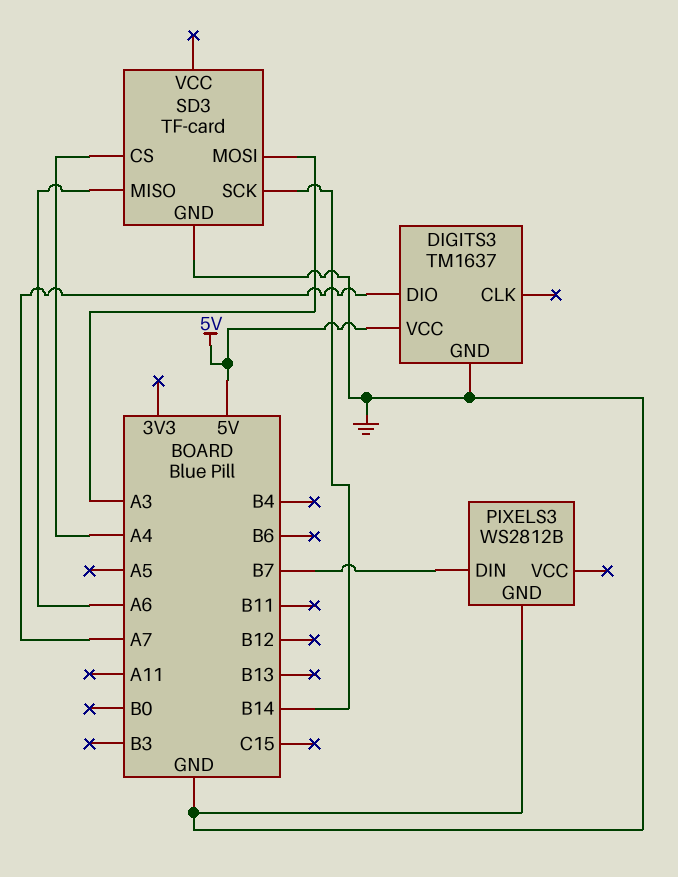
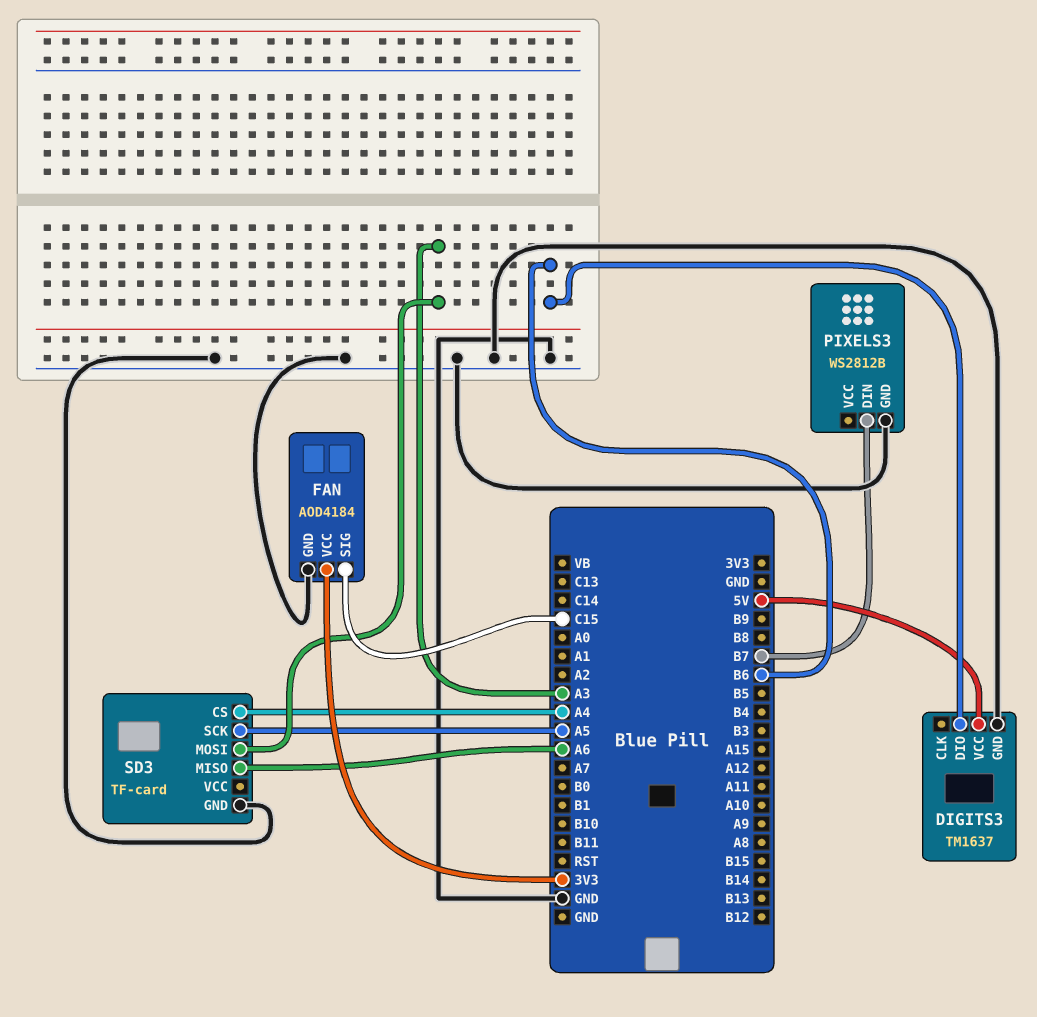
DIGITS3 pin DIO: A7 -> B6
FAN: none -> AOD4184
FAN pin GND: none -> GND
FAN pin SIG: none -> C15
FAN pin VCC: none -> 3V3
SD3 pin SCK: B14 -> A5

